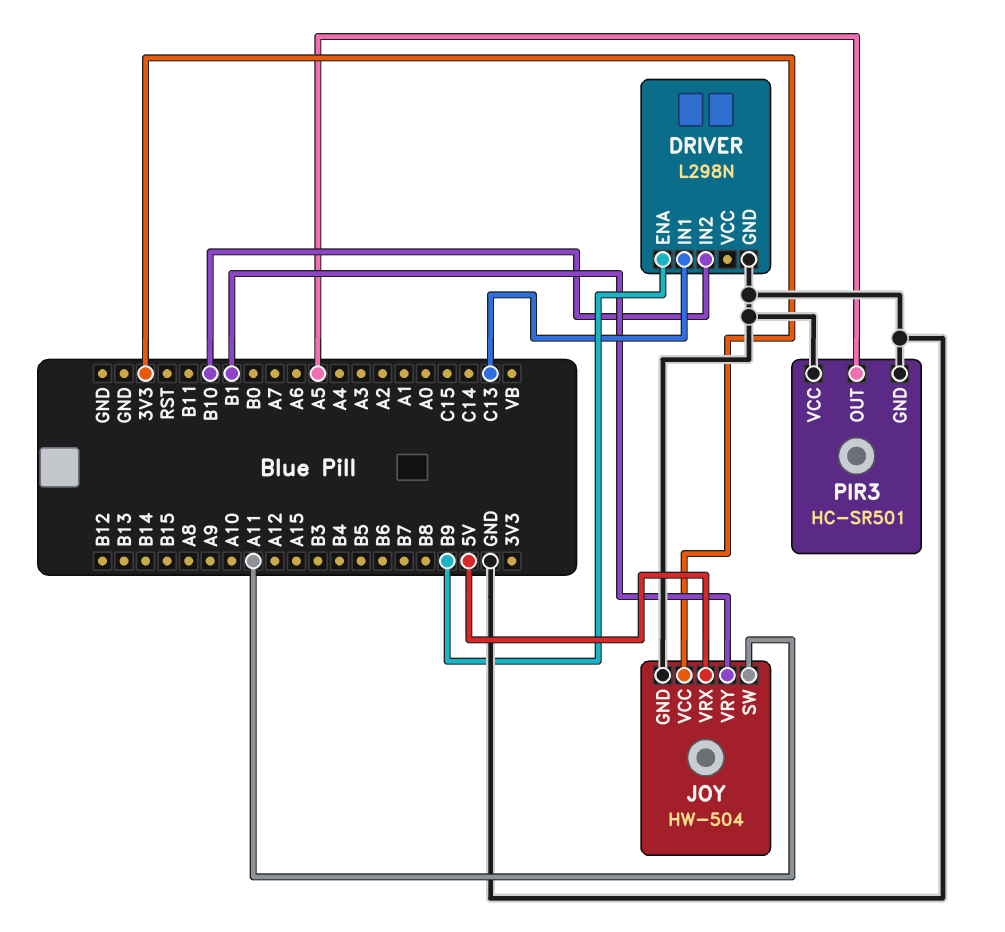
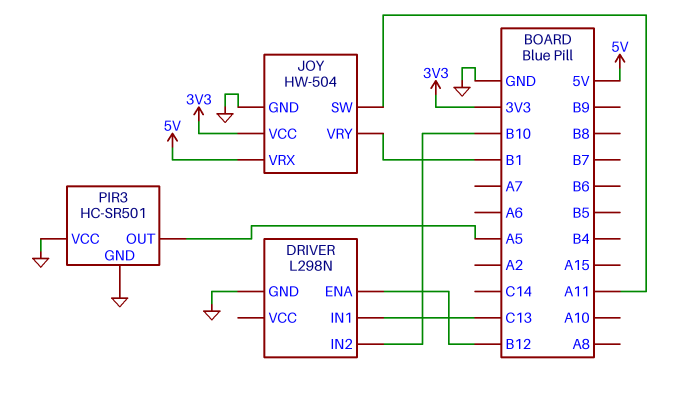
DRIVER pin ENA: B9 -> B12

